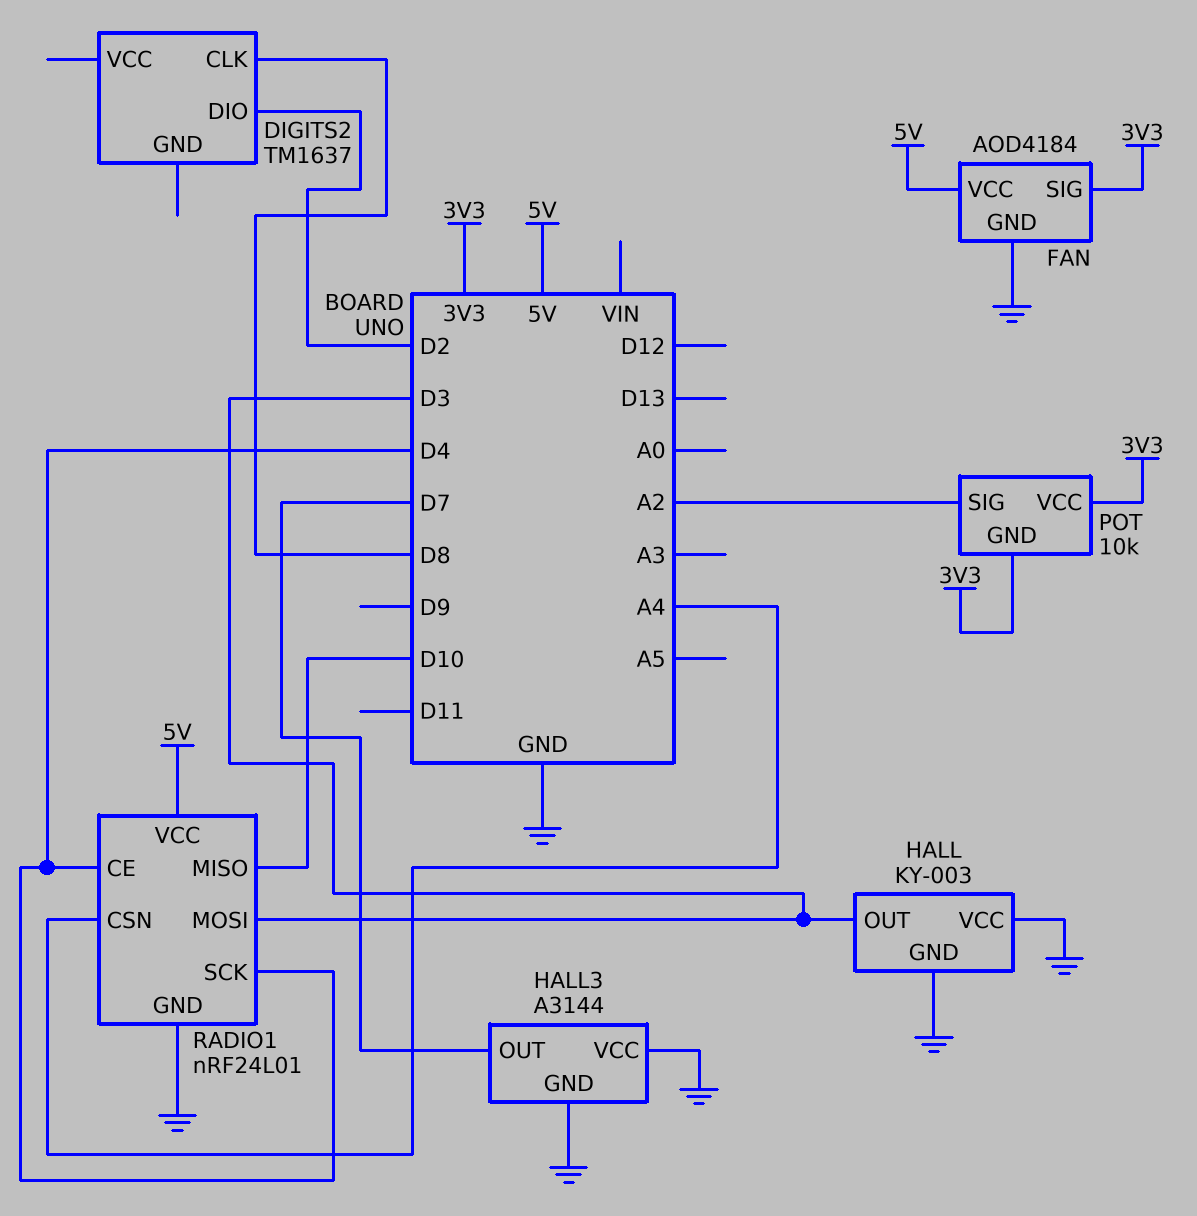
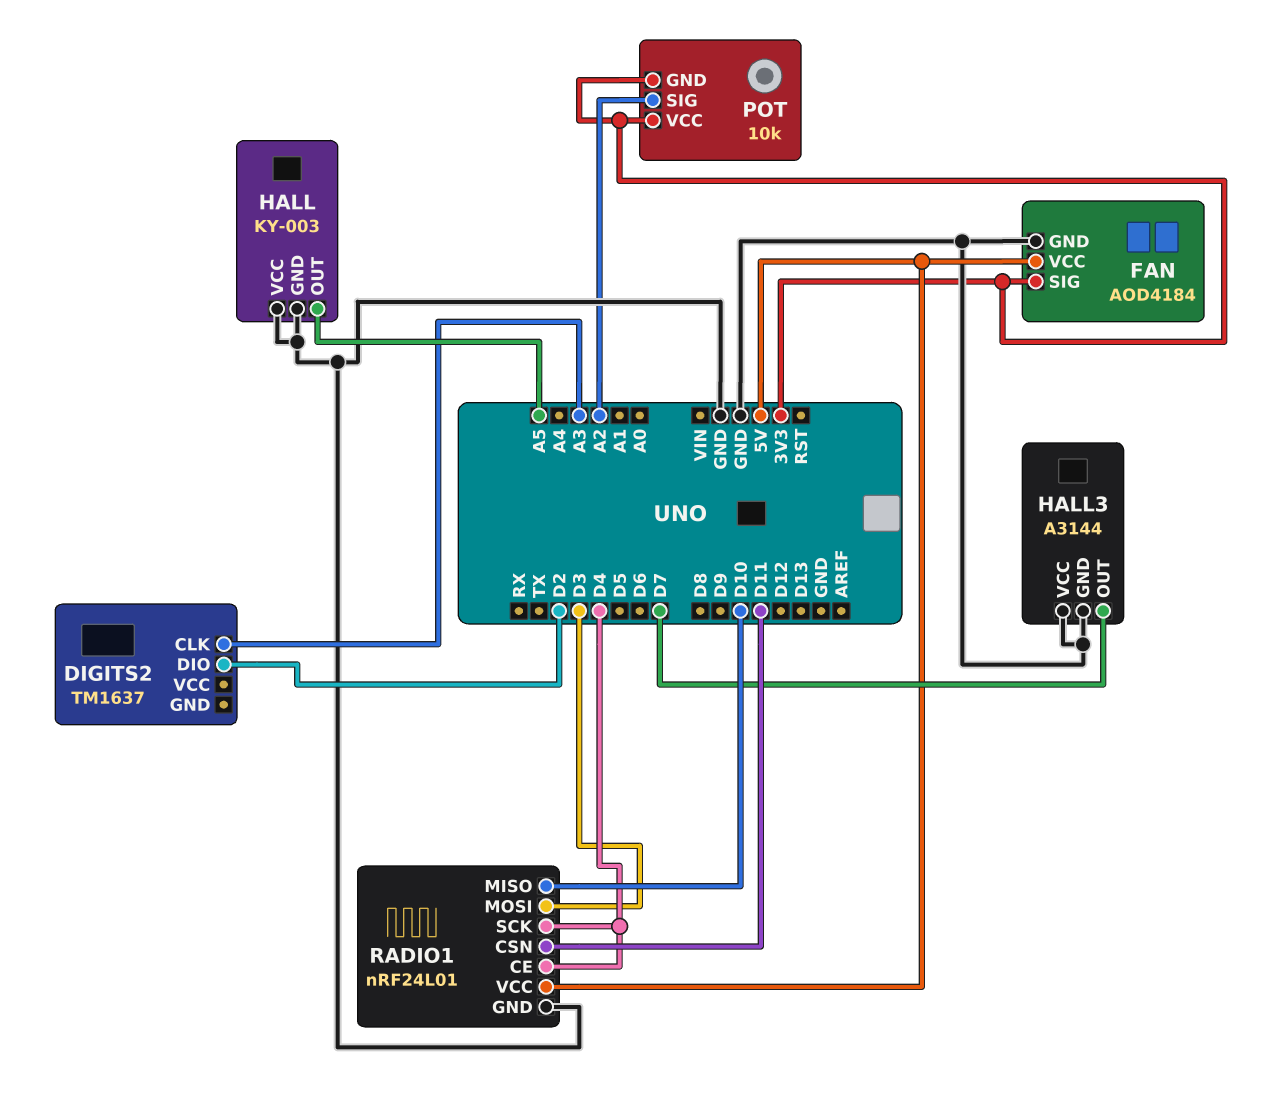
DIGITS2 pin CLK: D8 -> A3
HALL pin OUT: D3 -> A5
RADIO1 pin CSN: A4 -> D11

